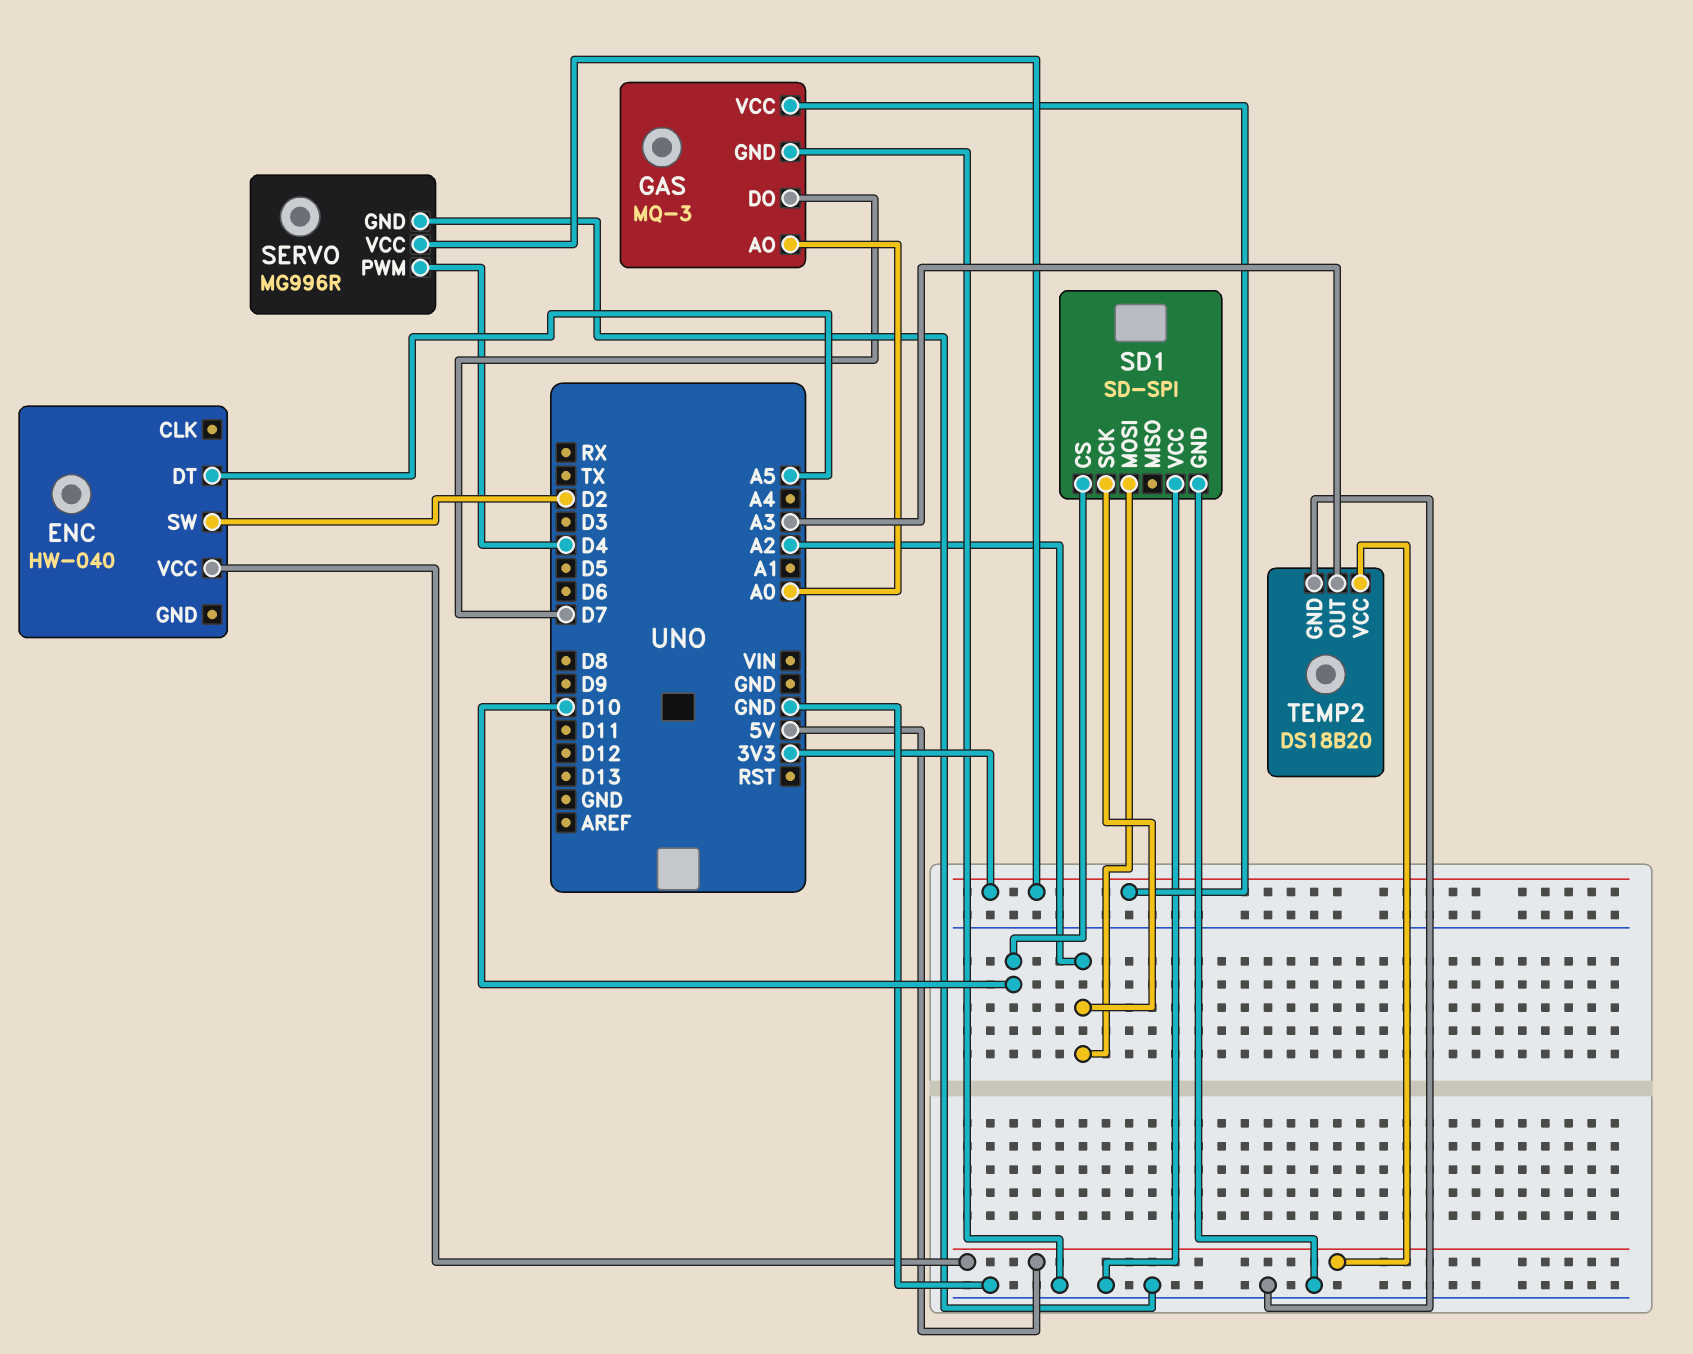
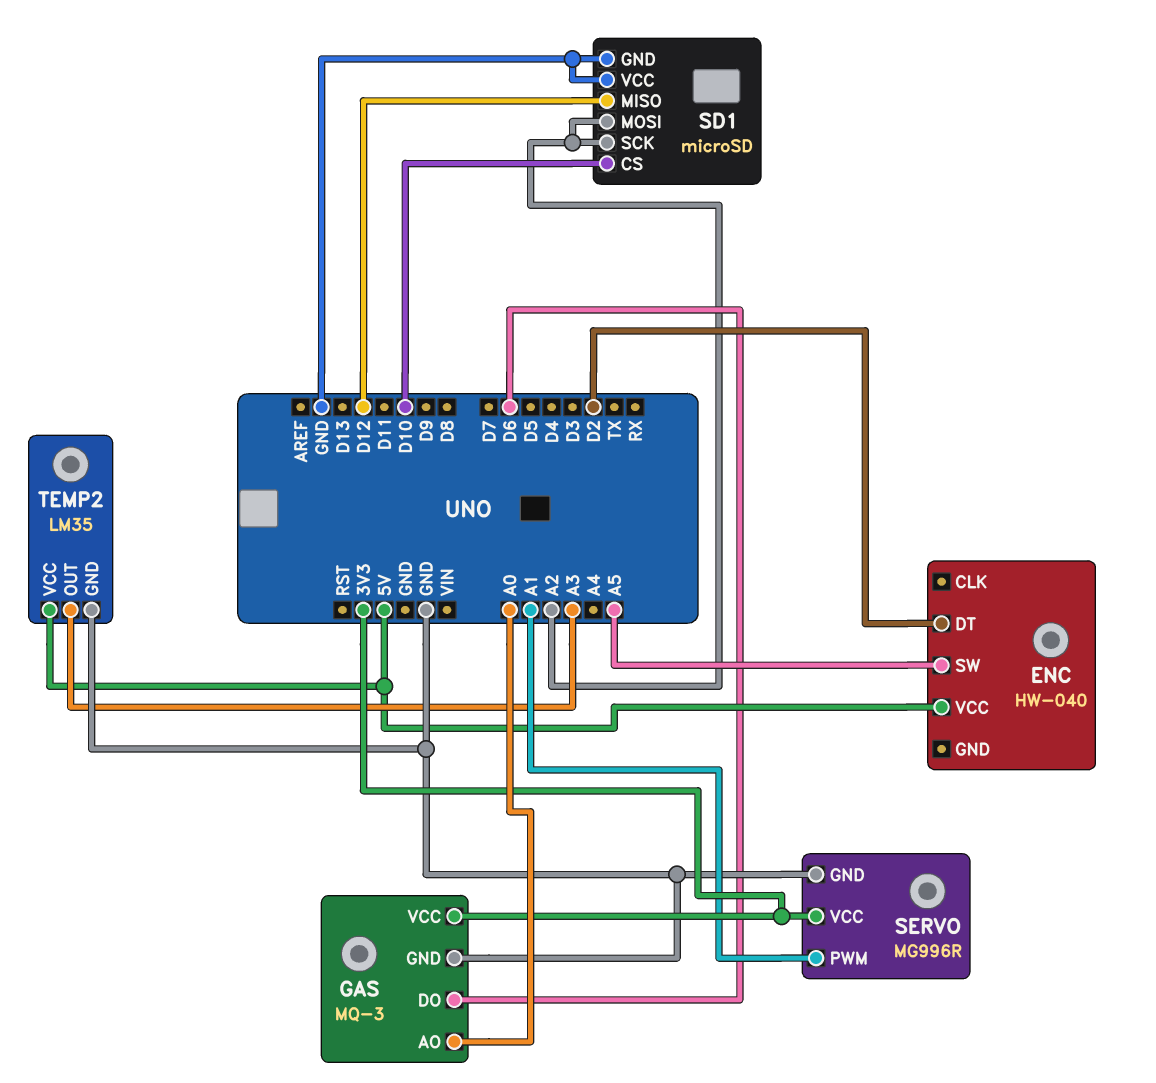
ENC pin DT: A5 -> D2
ENC pin SW: D2 -> A5
GAS pin DO: D7 -> D6
SD1: SD-SPI -> microSD
SD1 pin MISO: none -> D12
SERVO pin PWM: D4 -> A1
TEMP2: DS18B20 -> LM35

